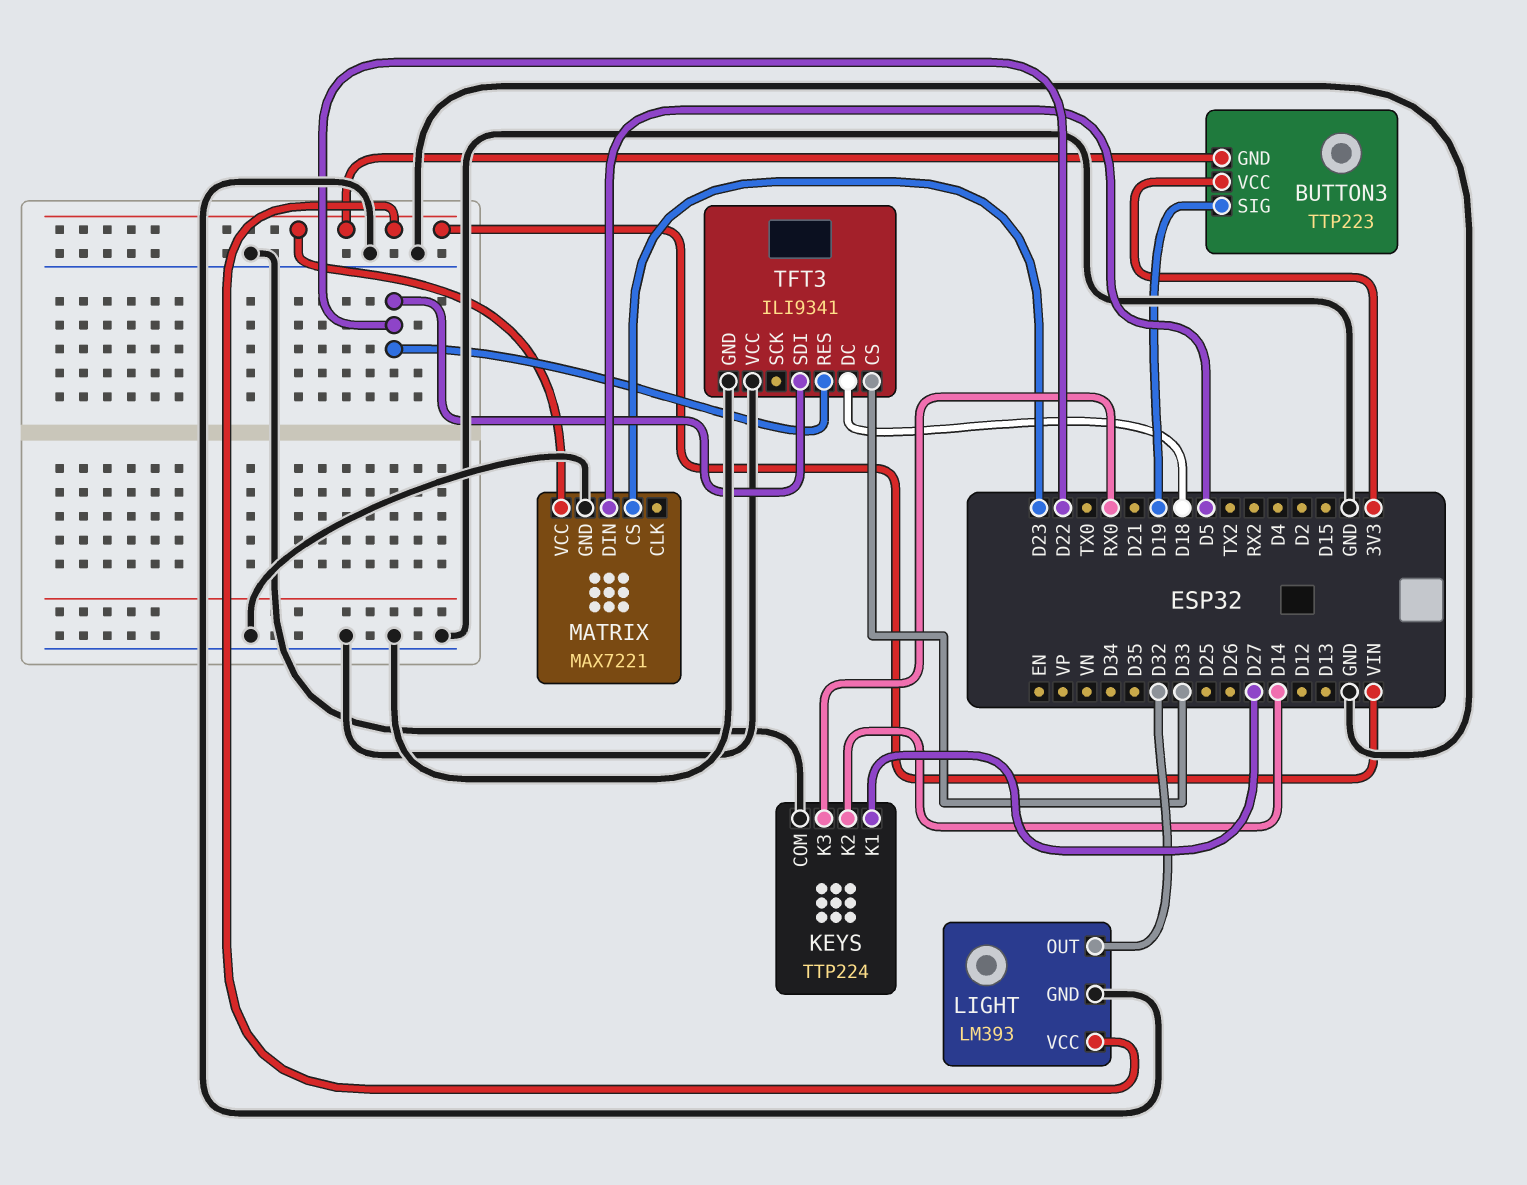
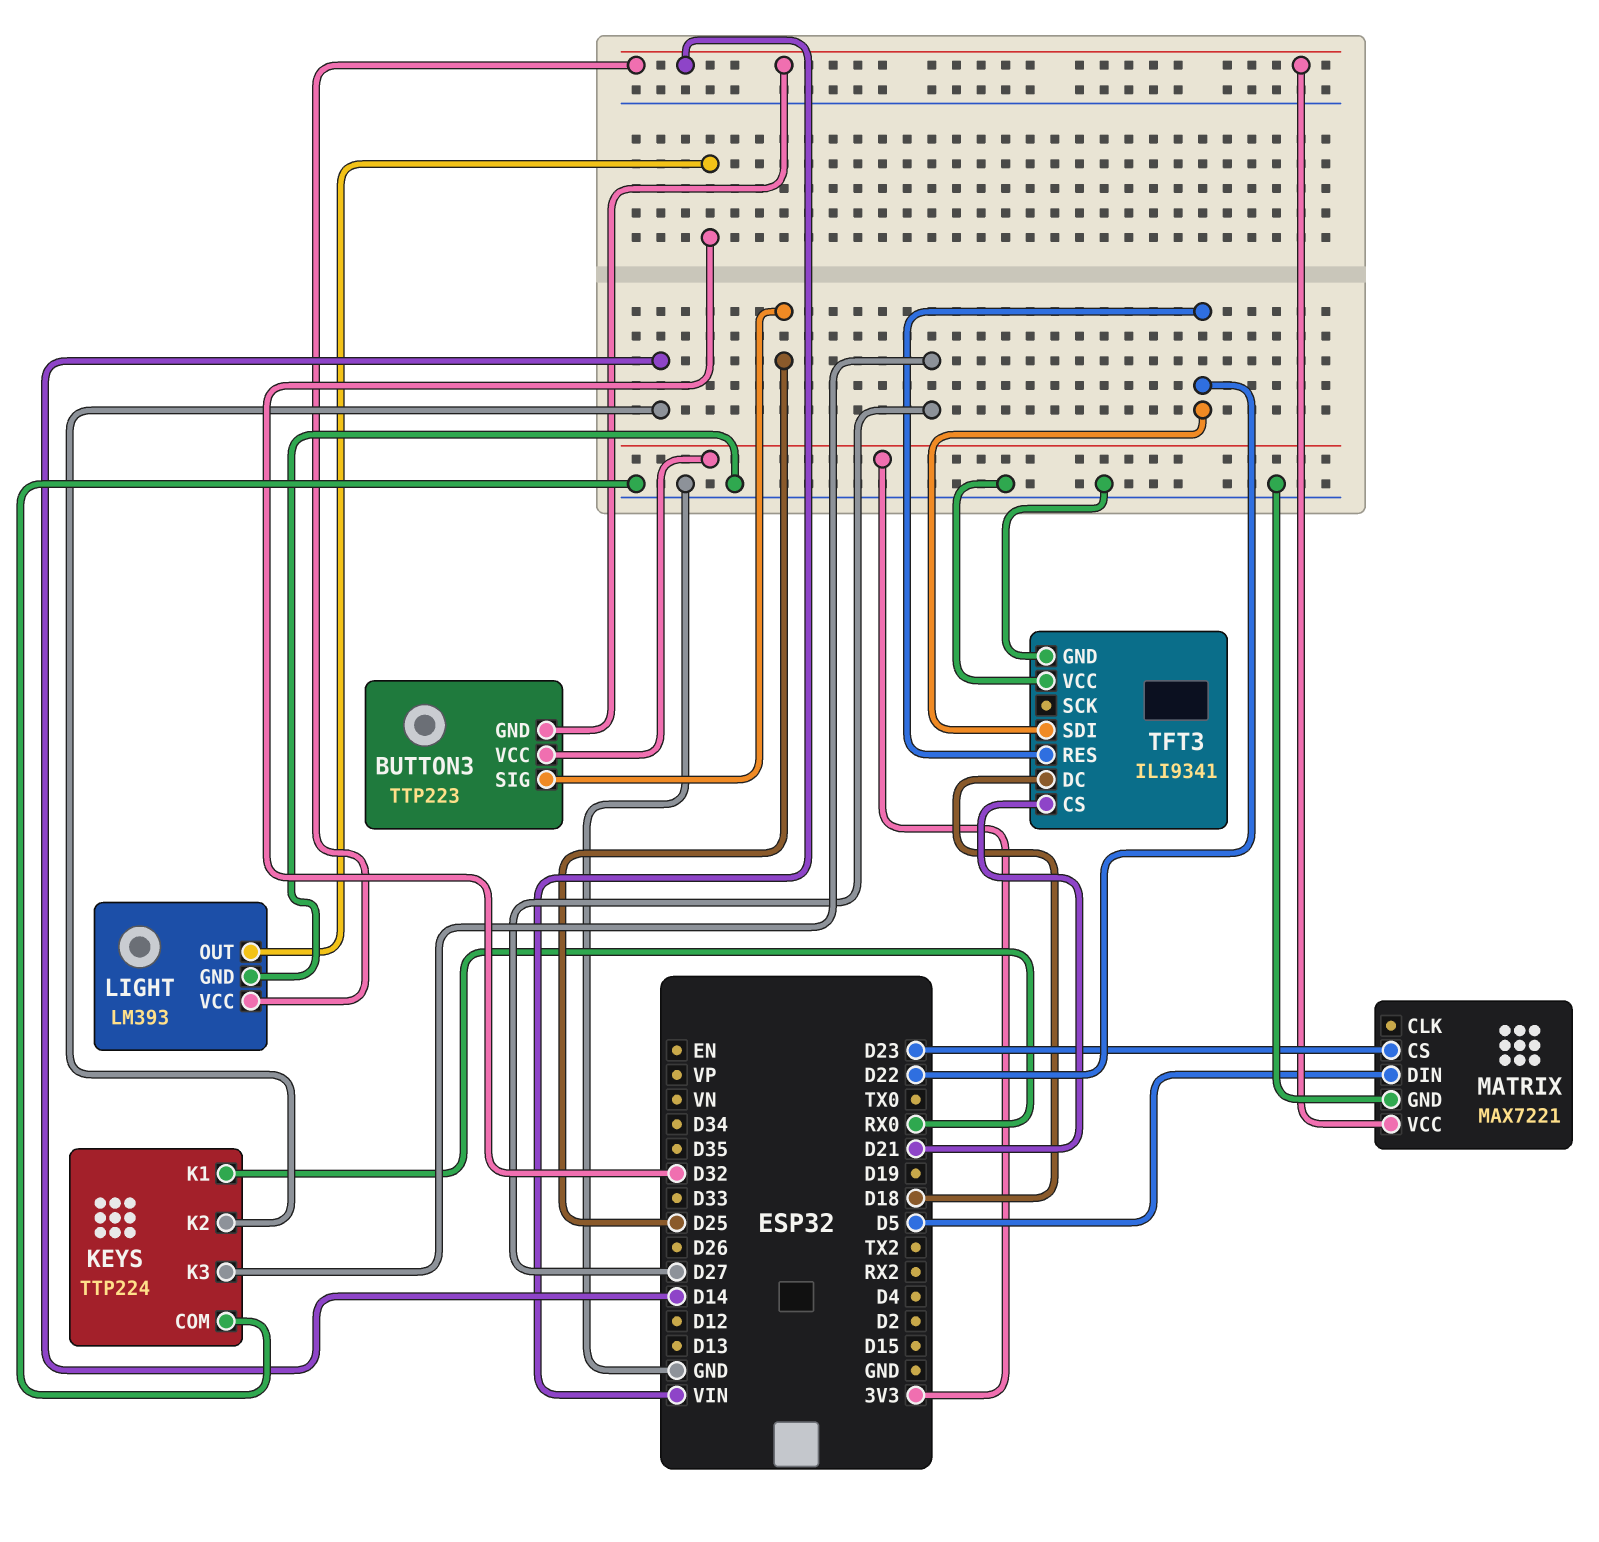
BUTTON3 pin SIG: D19 -> D25
KEYS pin K1: D27 -> RX0
KEYS pin K3: RX0 -> D27
TFT3 pin CS: D33 -> D21

